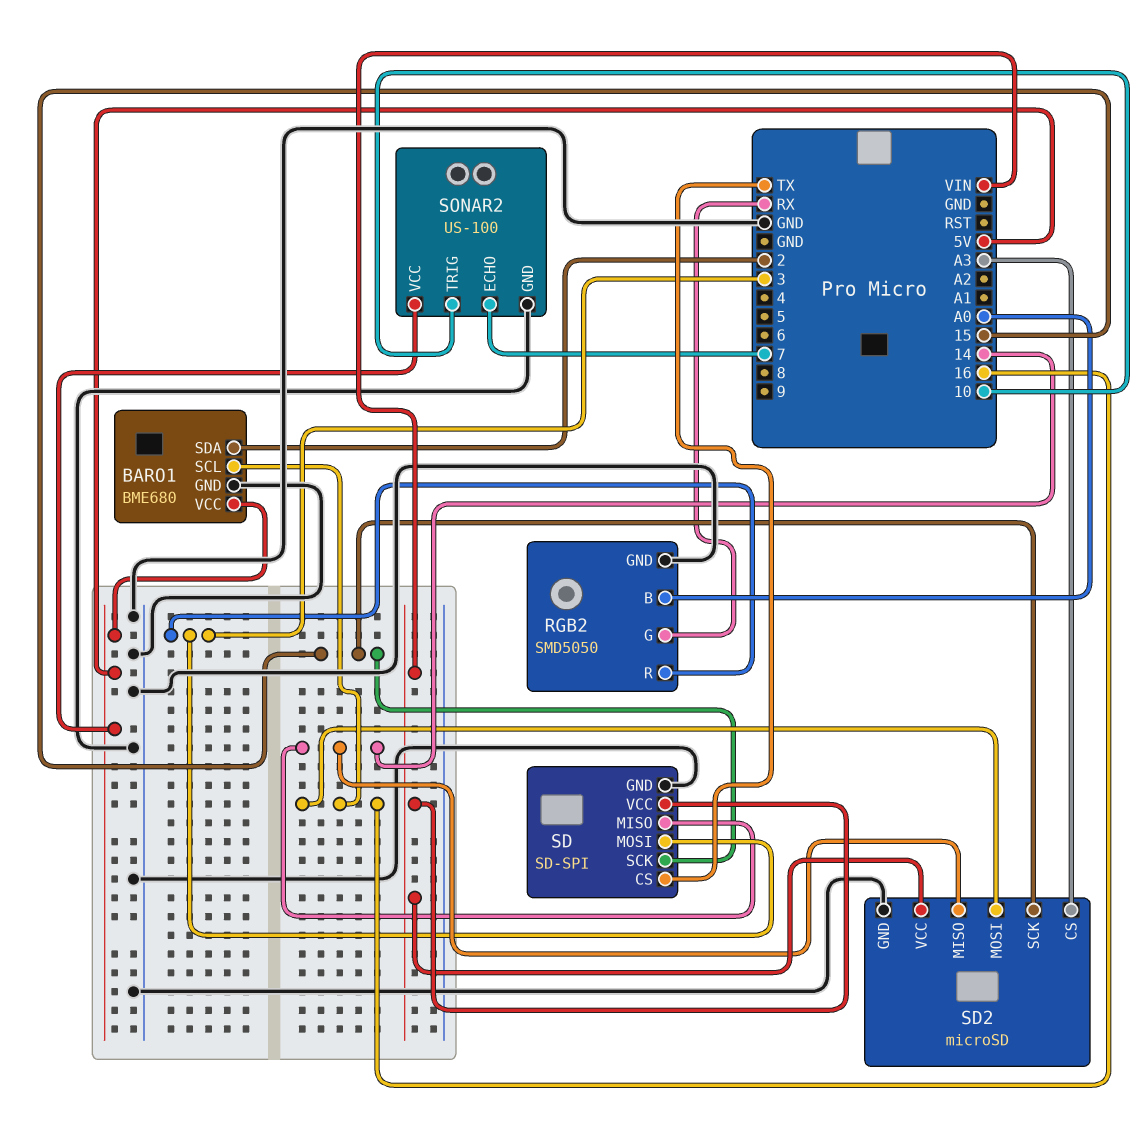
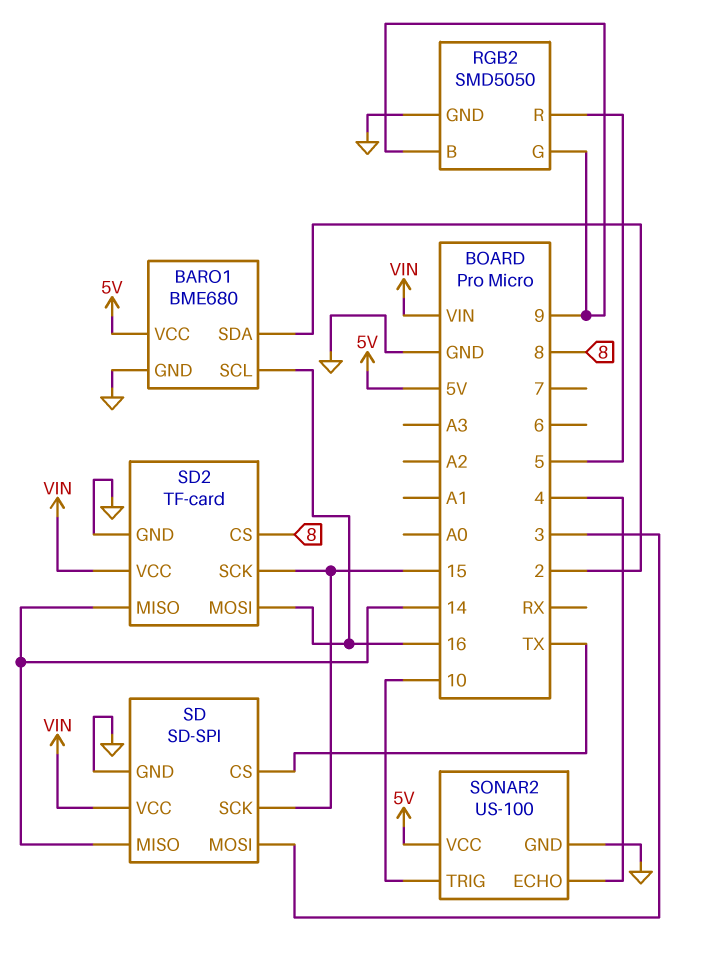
RGB2 pin B: A0 -> 9
RGB2 pin G: RX -> 9
RGB2 pin R: 3 -> 5
SD2: microSD -> TF-card
SD2 pin CS: A3 -> 8
SONAR2 pin ECHO: 7 -> 4

